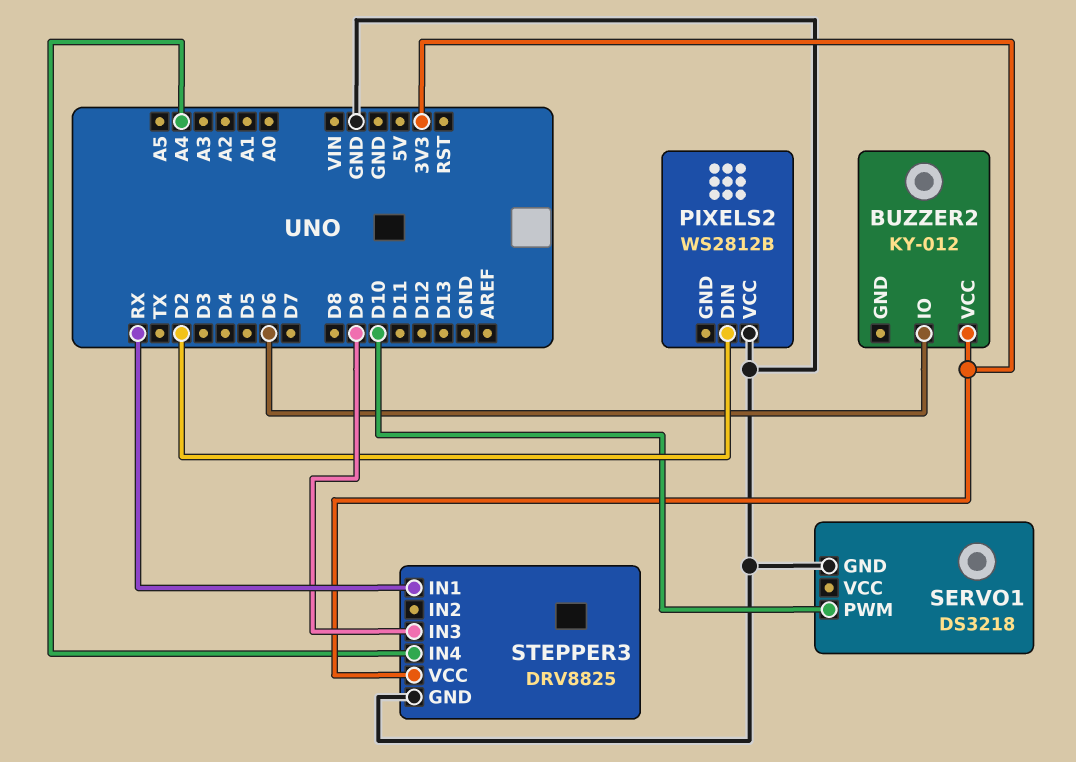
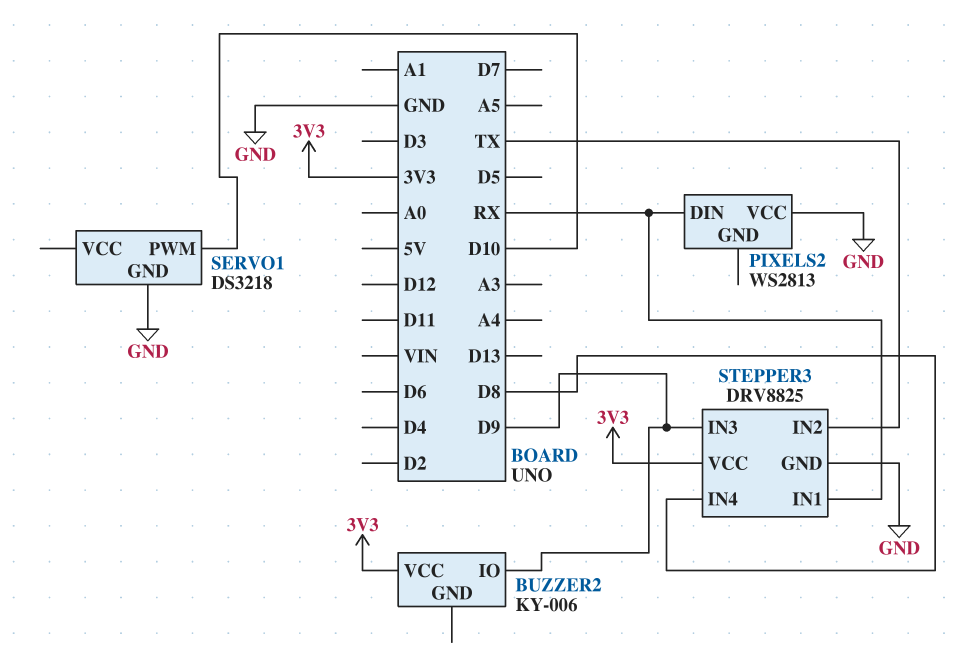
BUZZER2: KY-012 -> KY-006
BUZZER2 pin IO: D6 -> D9
PIXELS2: WS2812B -> WS2813
PIXELS2 pin DIN: D2 -> RX
STEPPER3 pin IN2: none -> TX
STEPPER3 pin IN4: A4 -> D8

